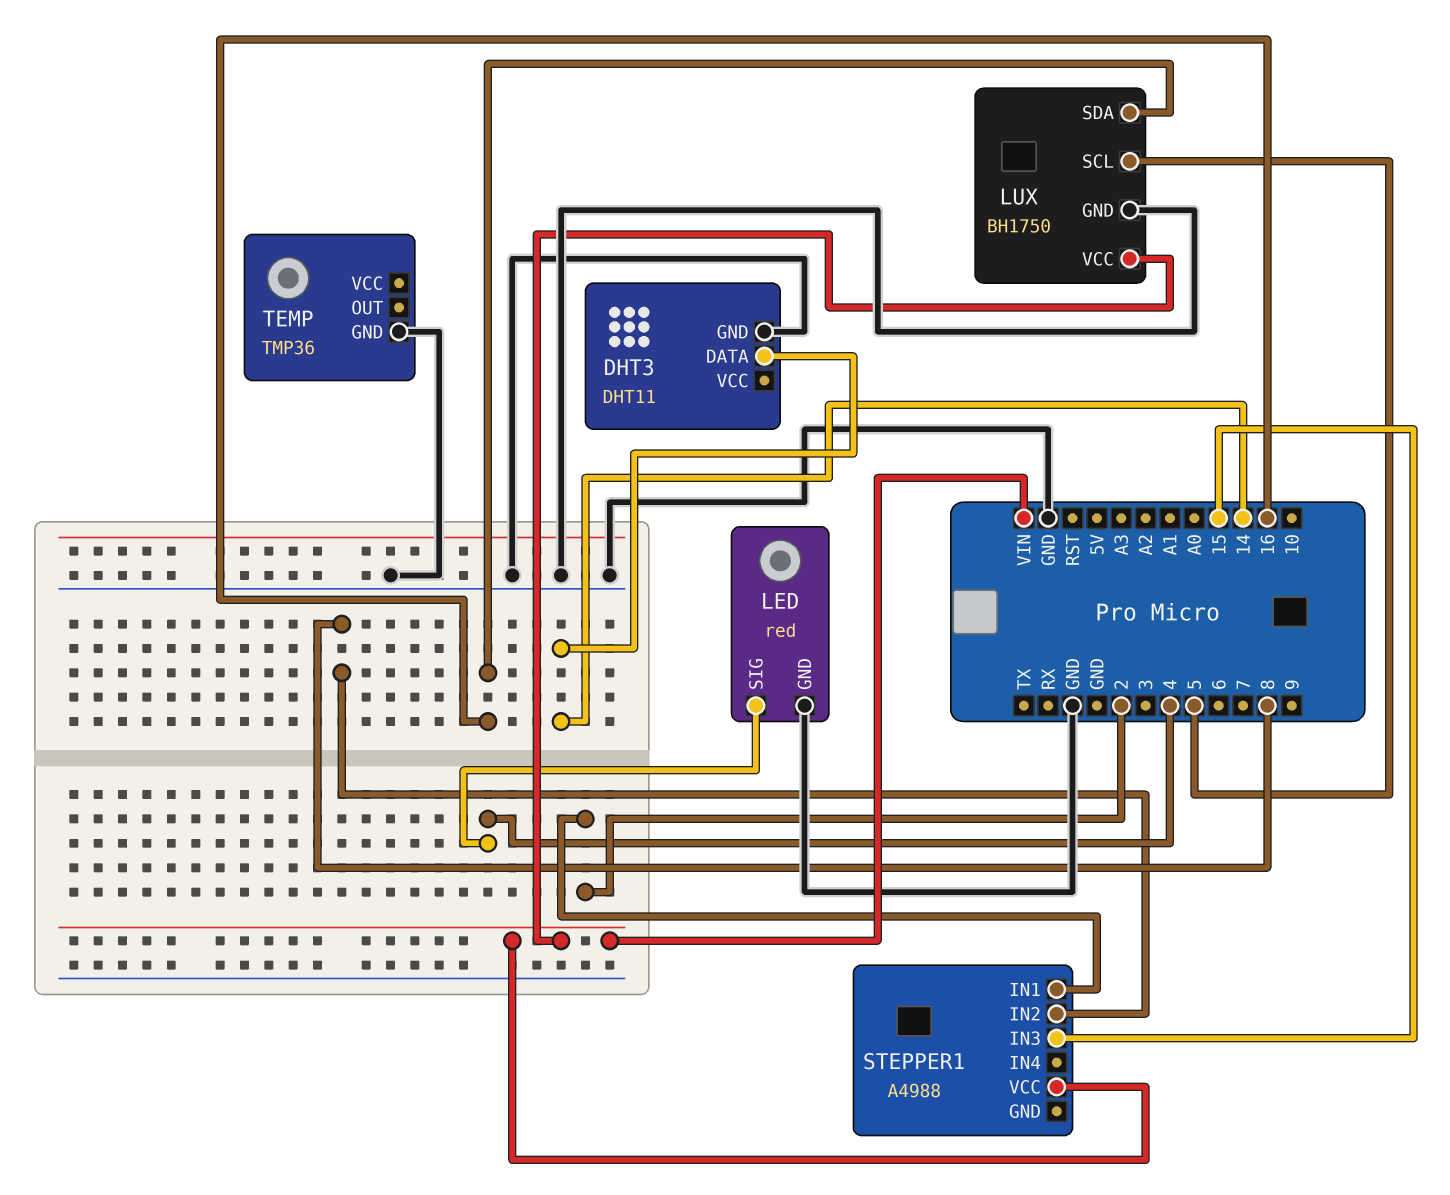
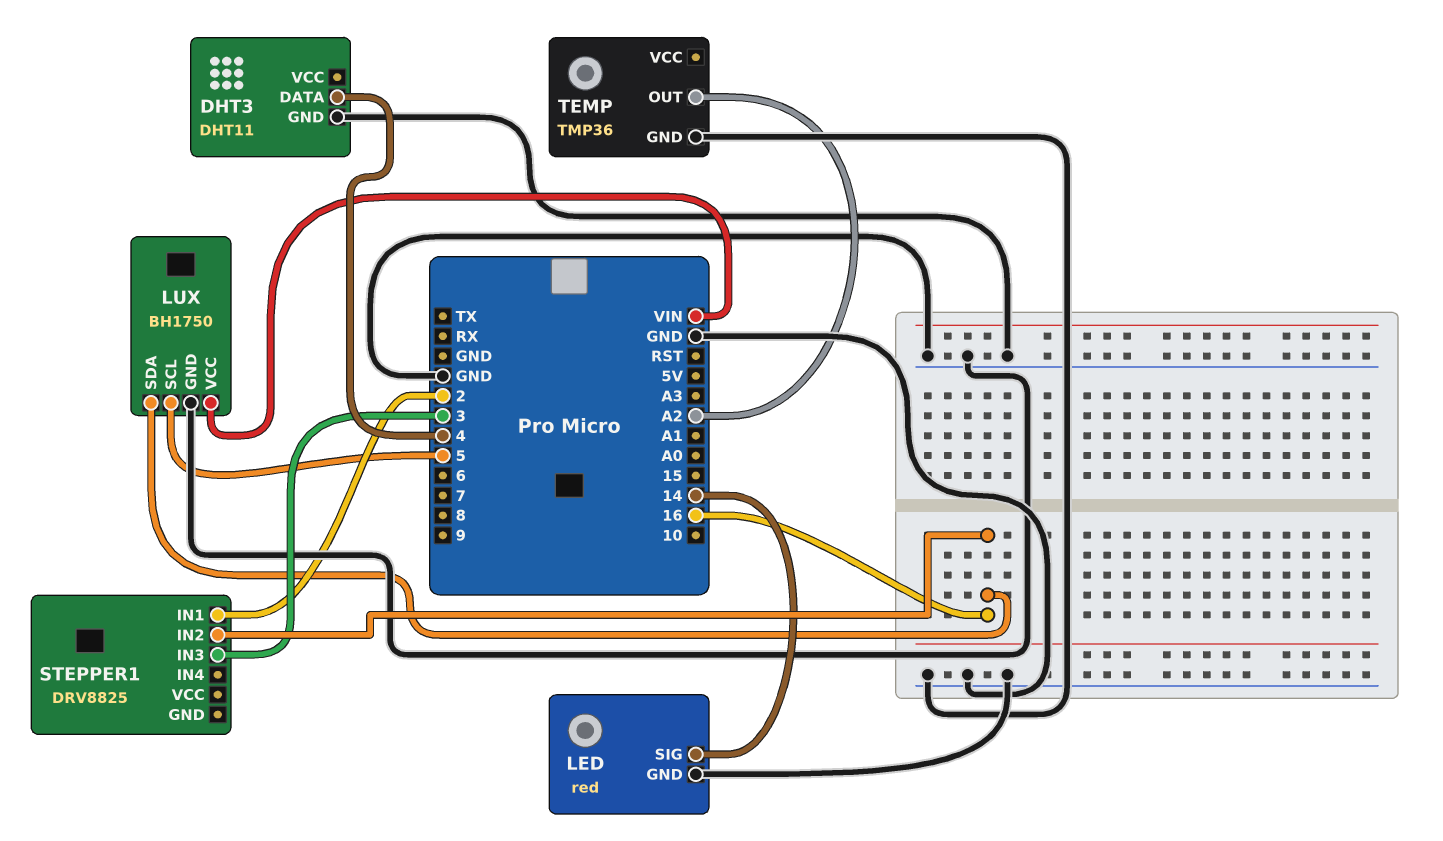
DHT3 pin DATA: 14 -> 4
LED pin SIG: 4 -> 14
STEPPER1: A4988 -> DRV8825
STEPPER1 pin IN2: 8 -> 16
STEPPER1 pin IN3: 15 -> 3
STEPPER1 pin VCC: VIN -> none
TEMP pin OUT: none -> A2

